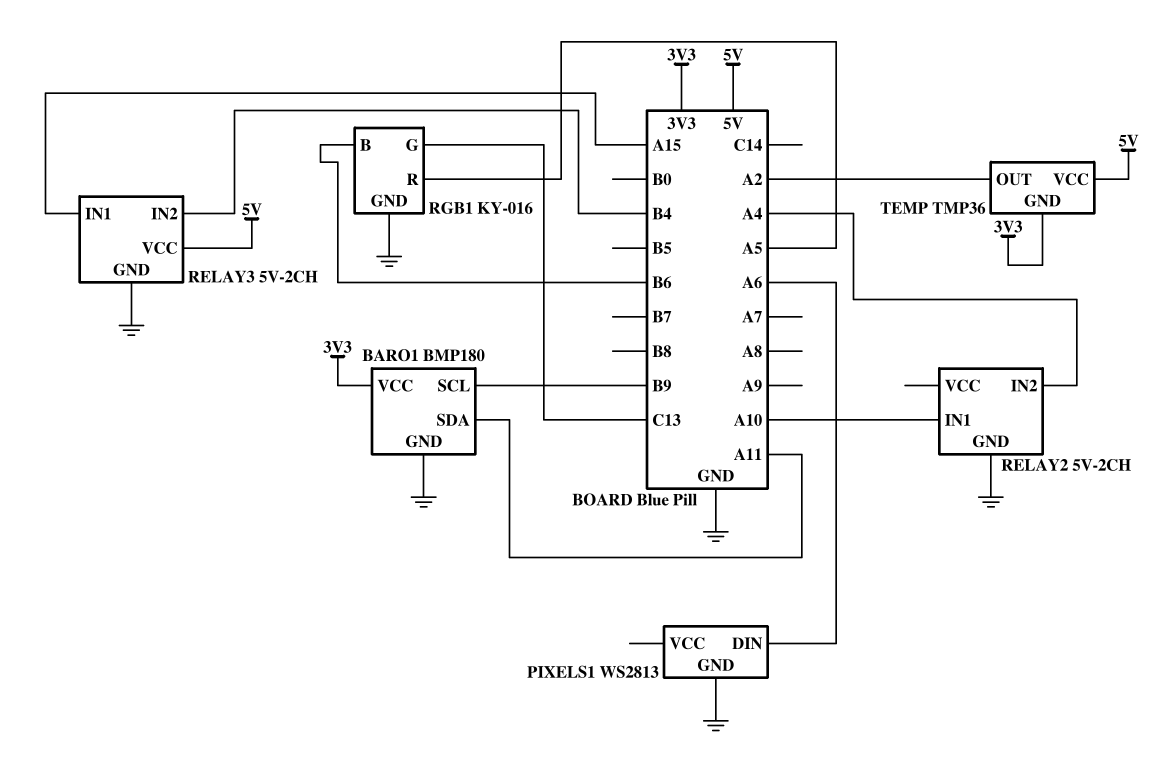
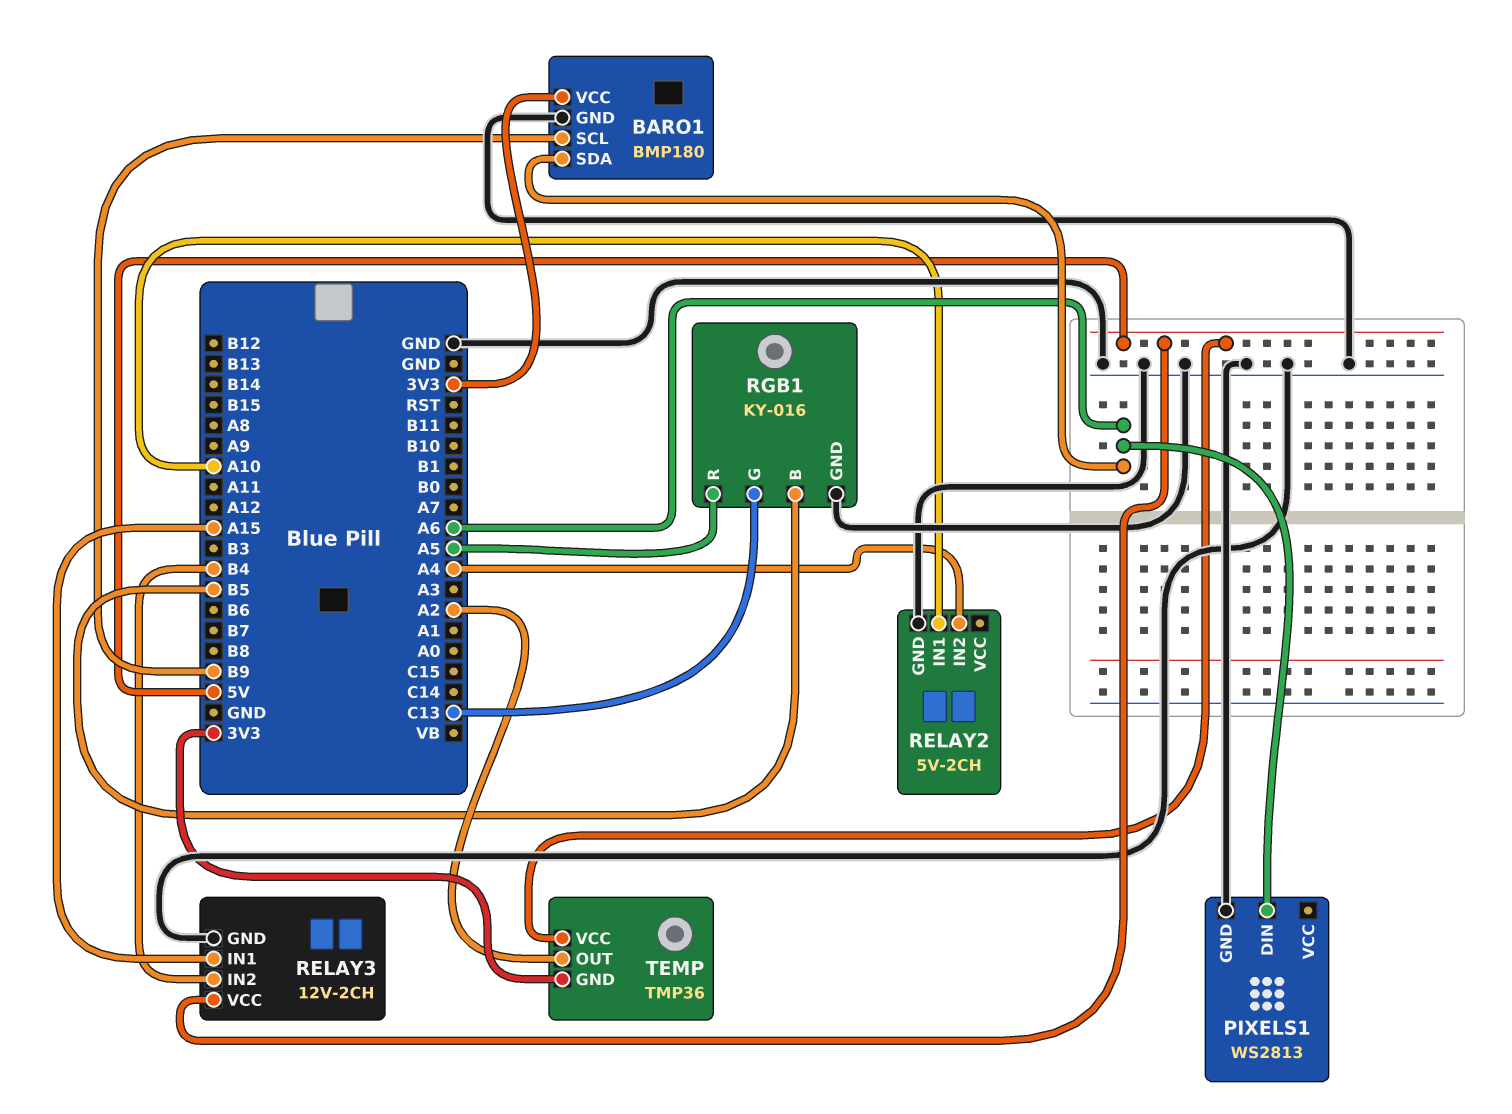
BARO1 pin SDA: A11 -> A6
RELAY3: 5V-2CH -> 12V-2CH
RGB1 pin B: B6 -> B5

